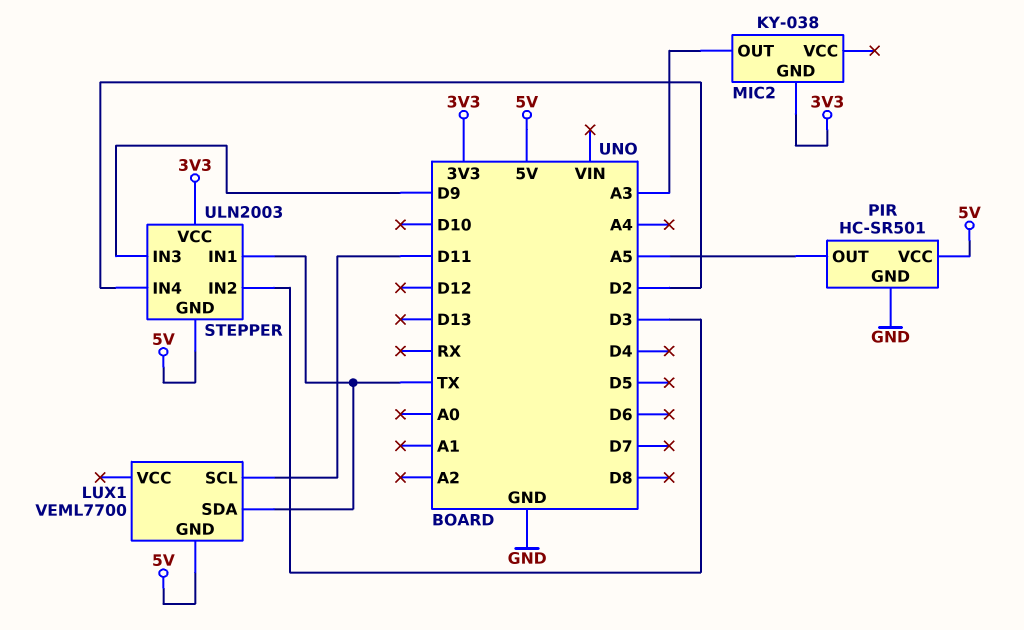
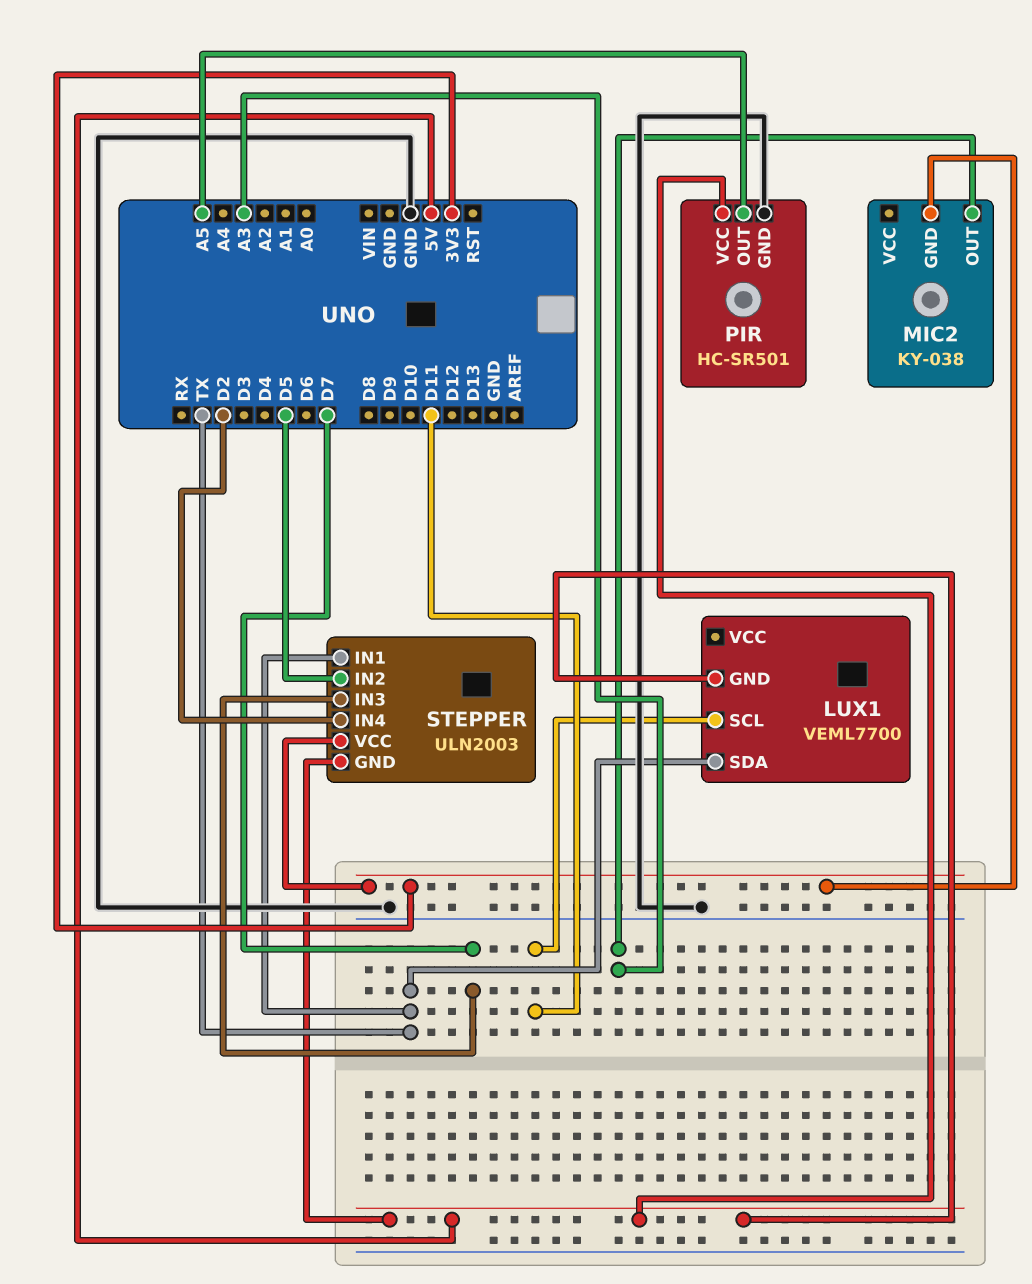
STEPPER pin IN2: D3 -> D5
STEPPER pin IN3: D9 -> D7

